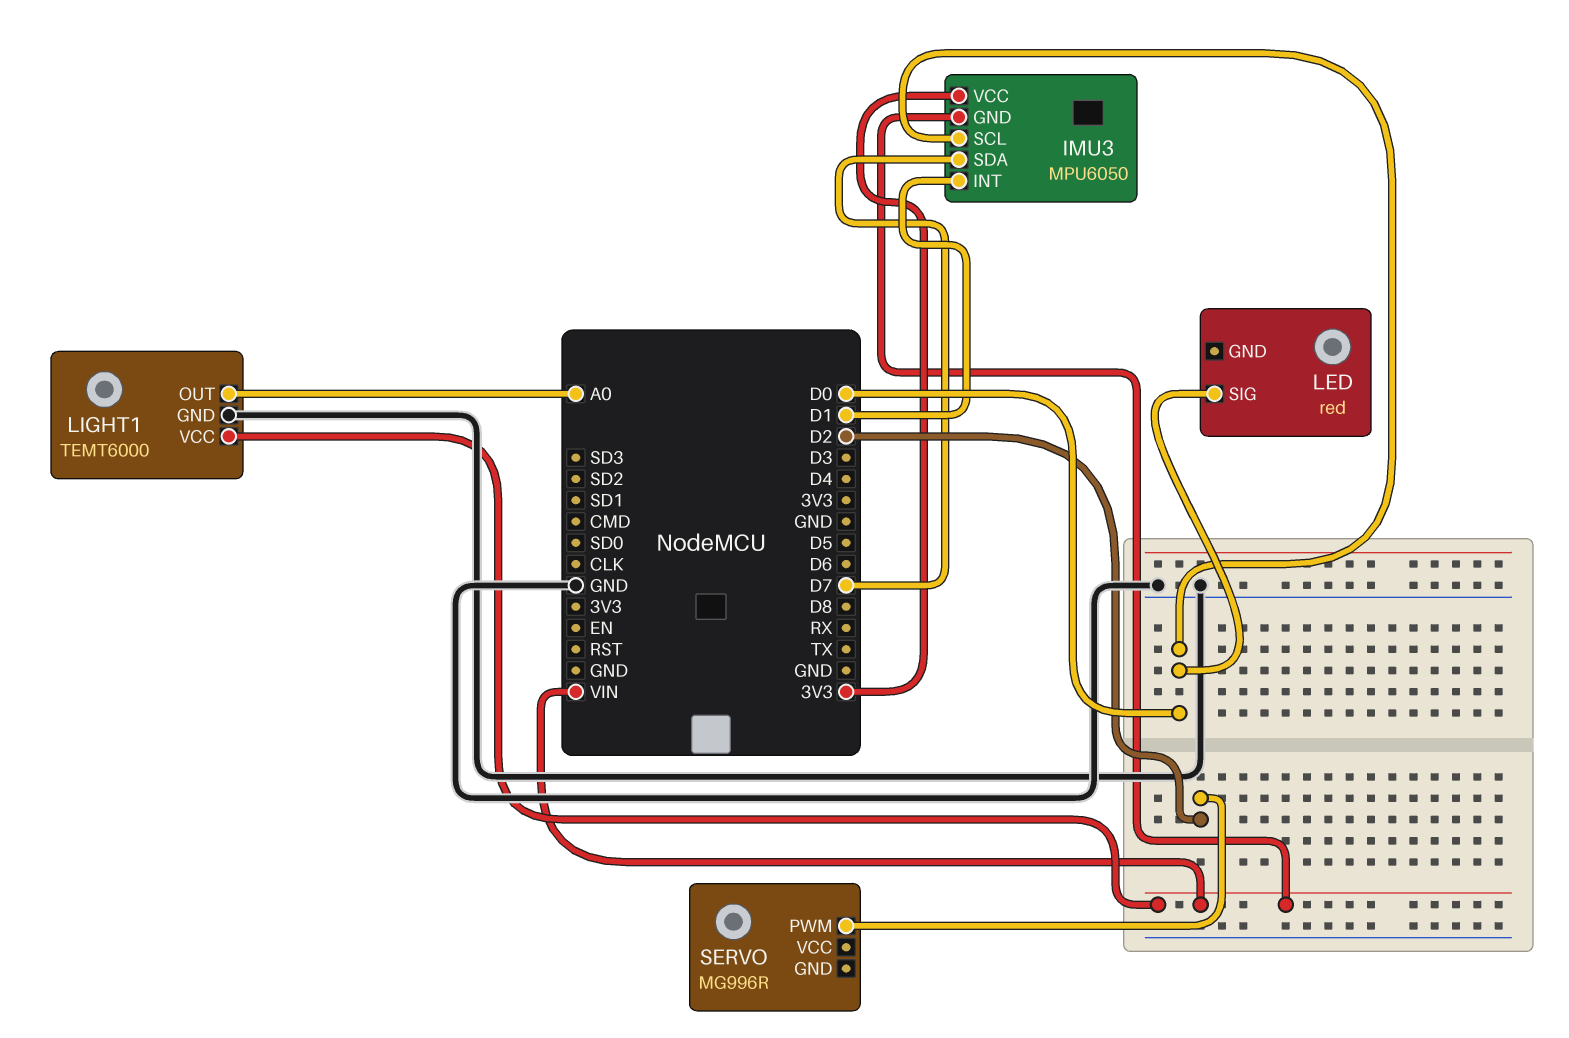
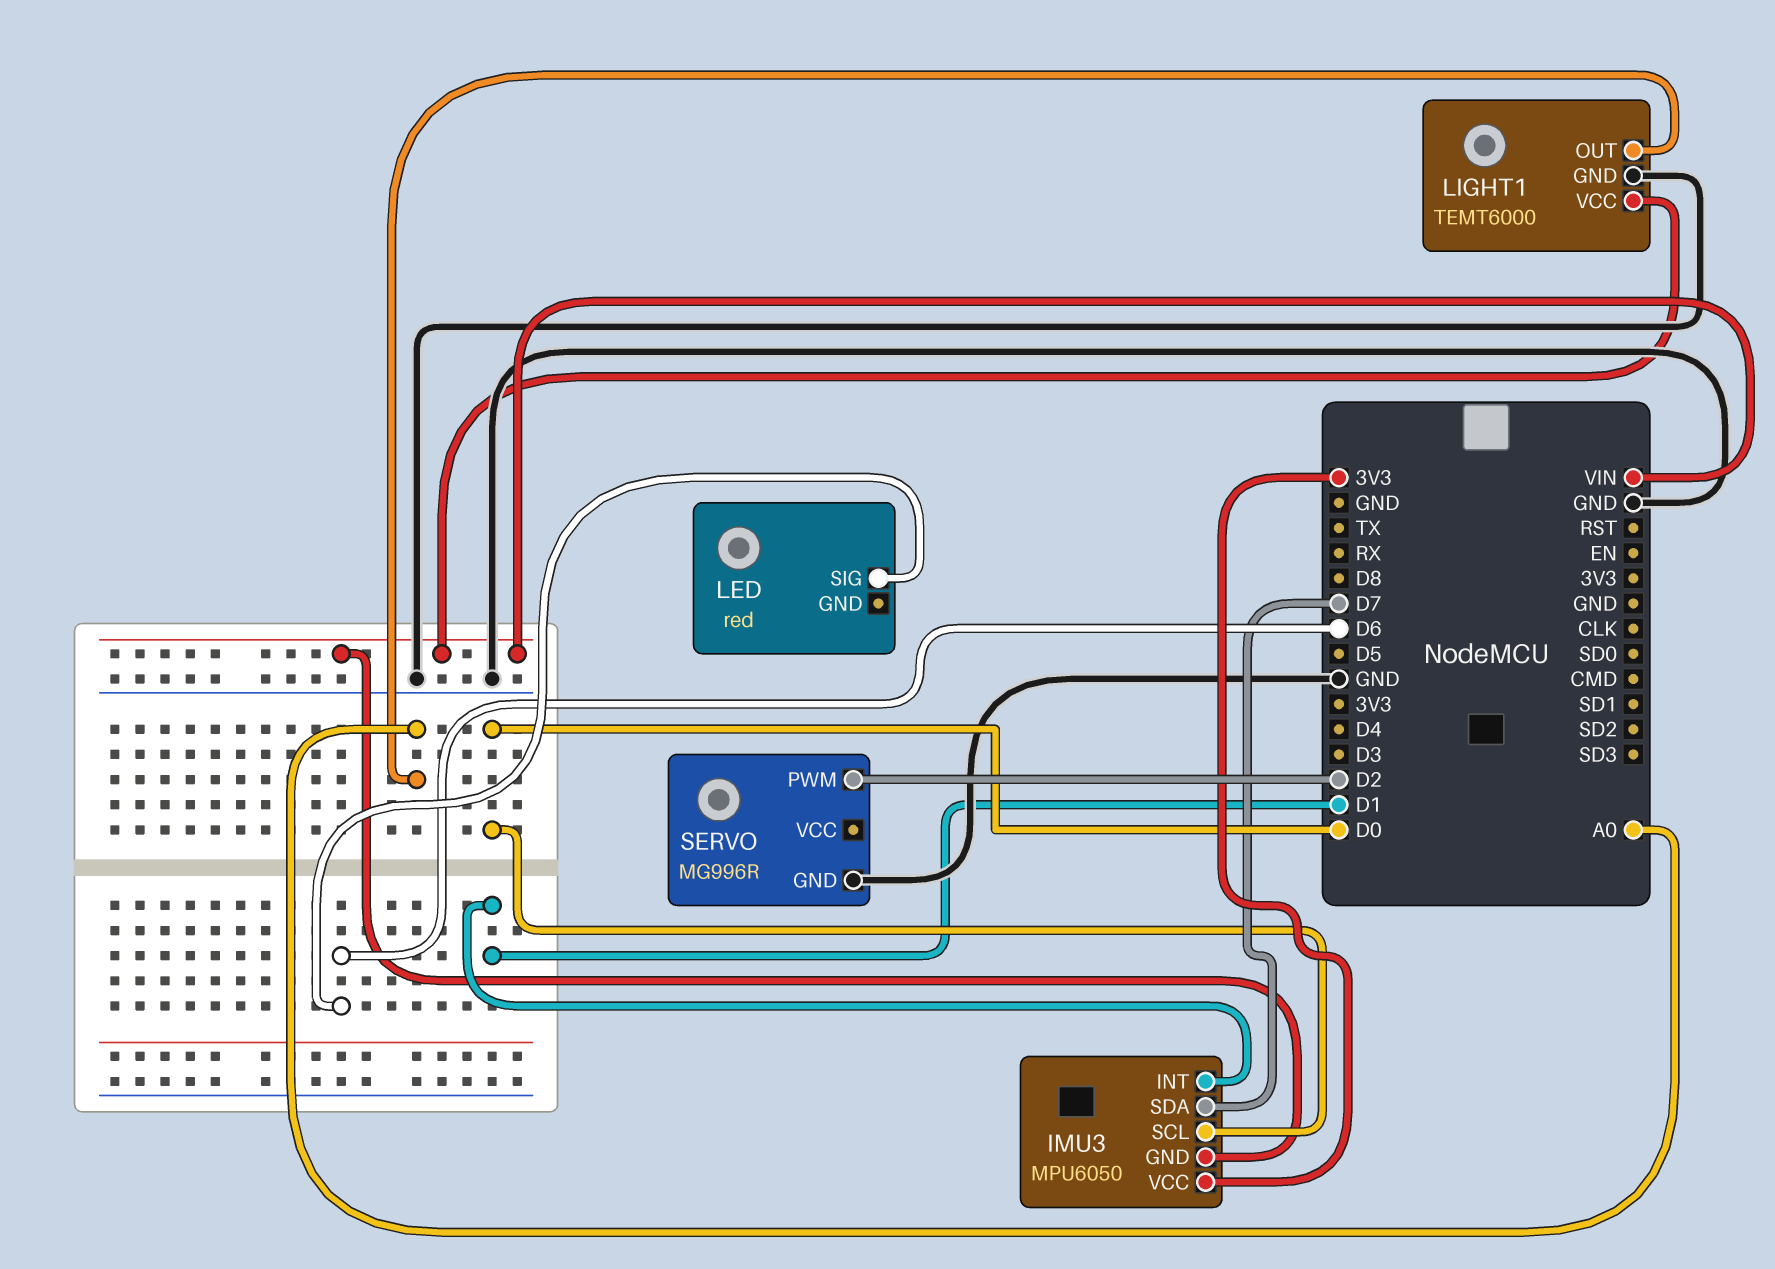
LED pin SIG: D0 -> D6
SERVO pin GND: none -> GND

